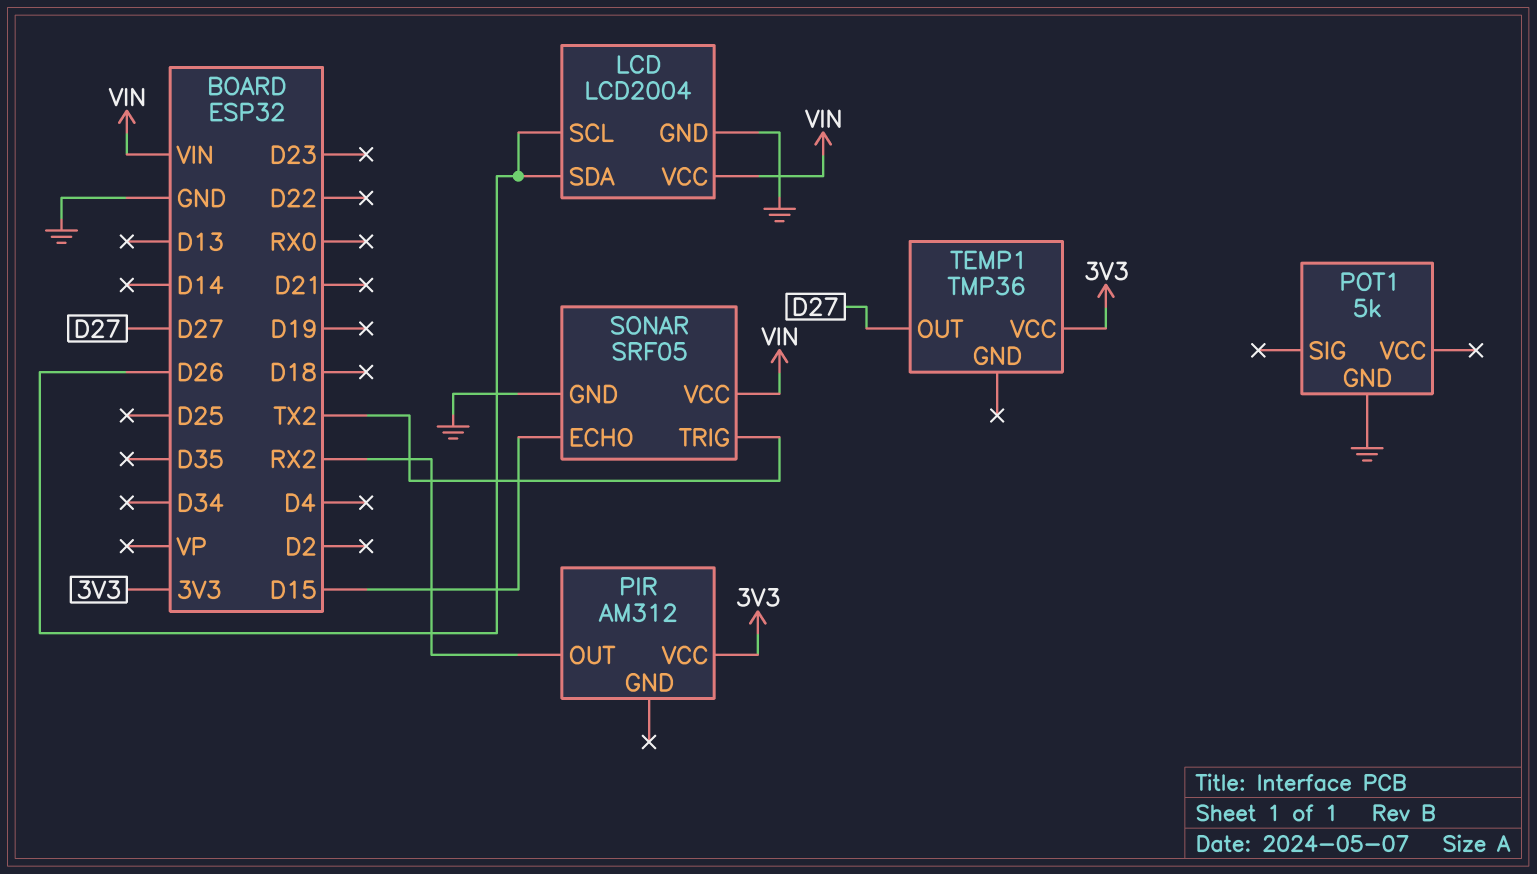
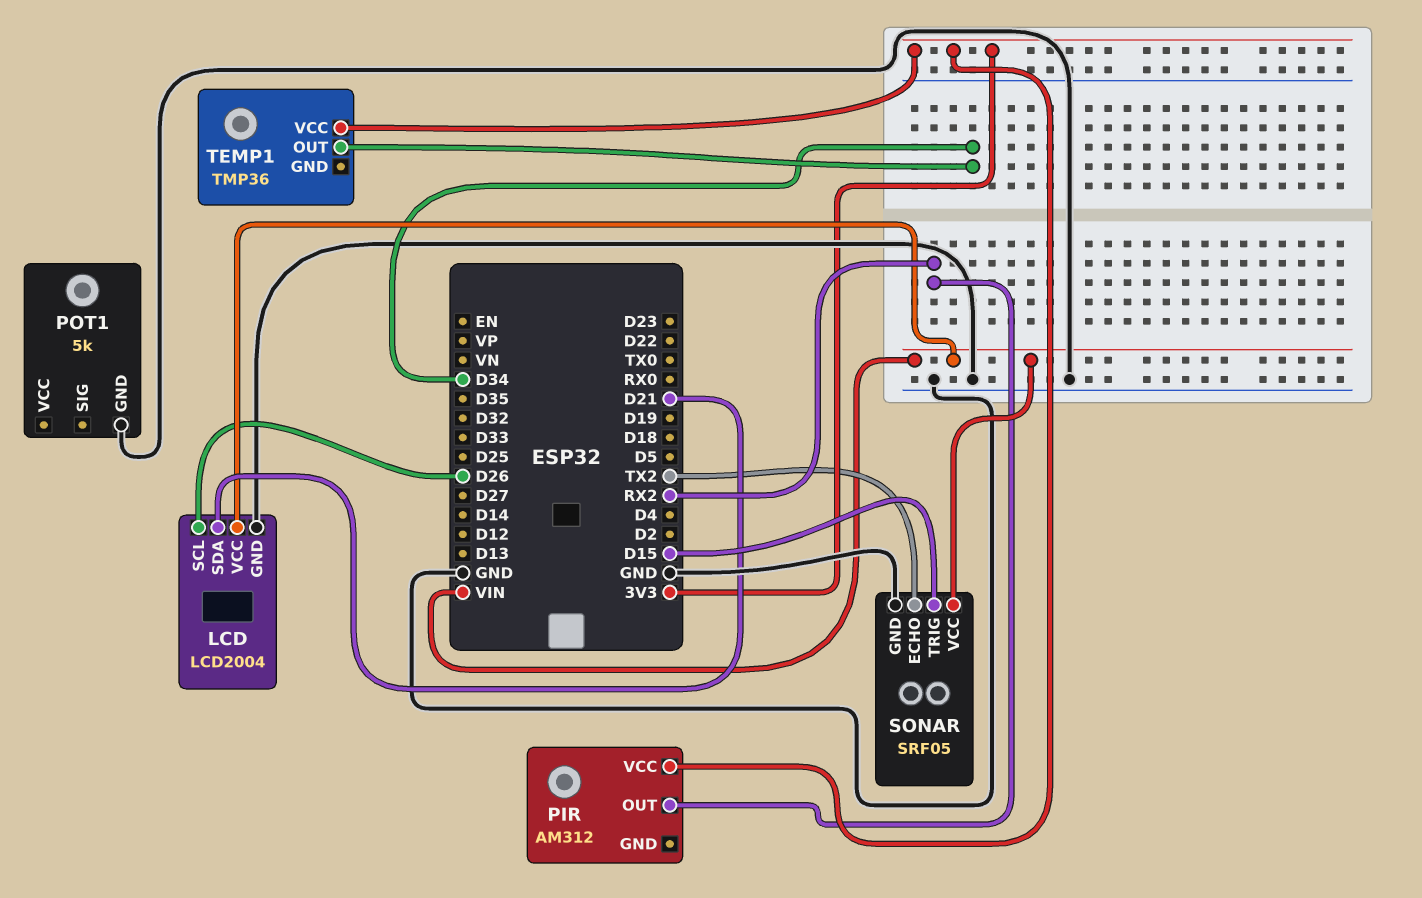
LCD pin SDA: D26 -> D21
SONAR pin ECHO: D15 -> TX2
SONAR pin TRIG: TX2 -> D15
TEMP1 pin OUT: D27 -> D34

